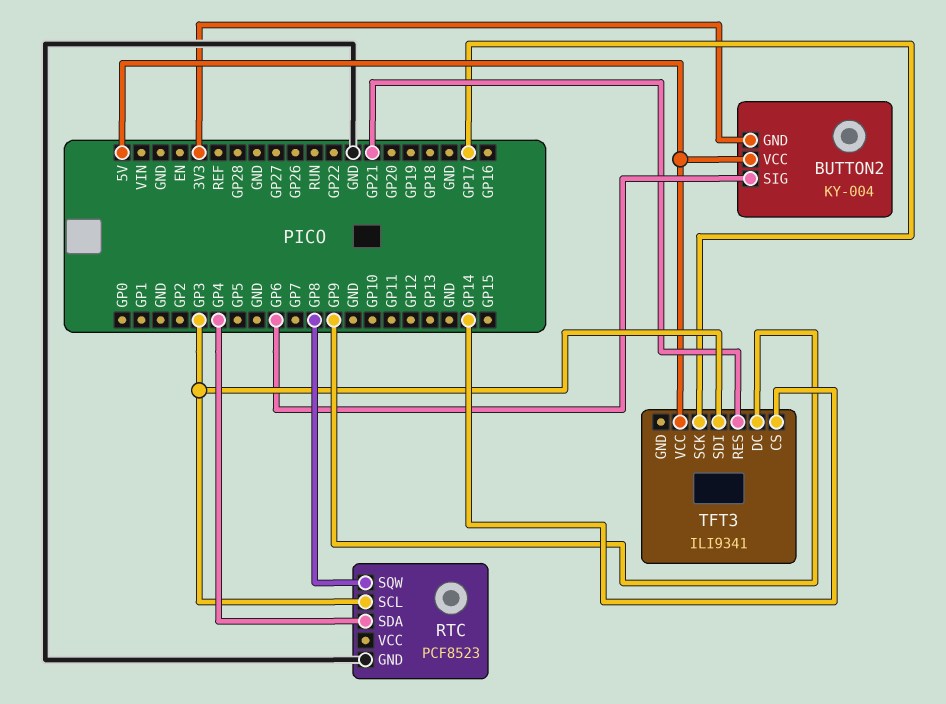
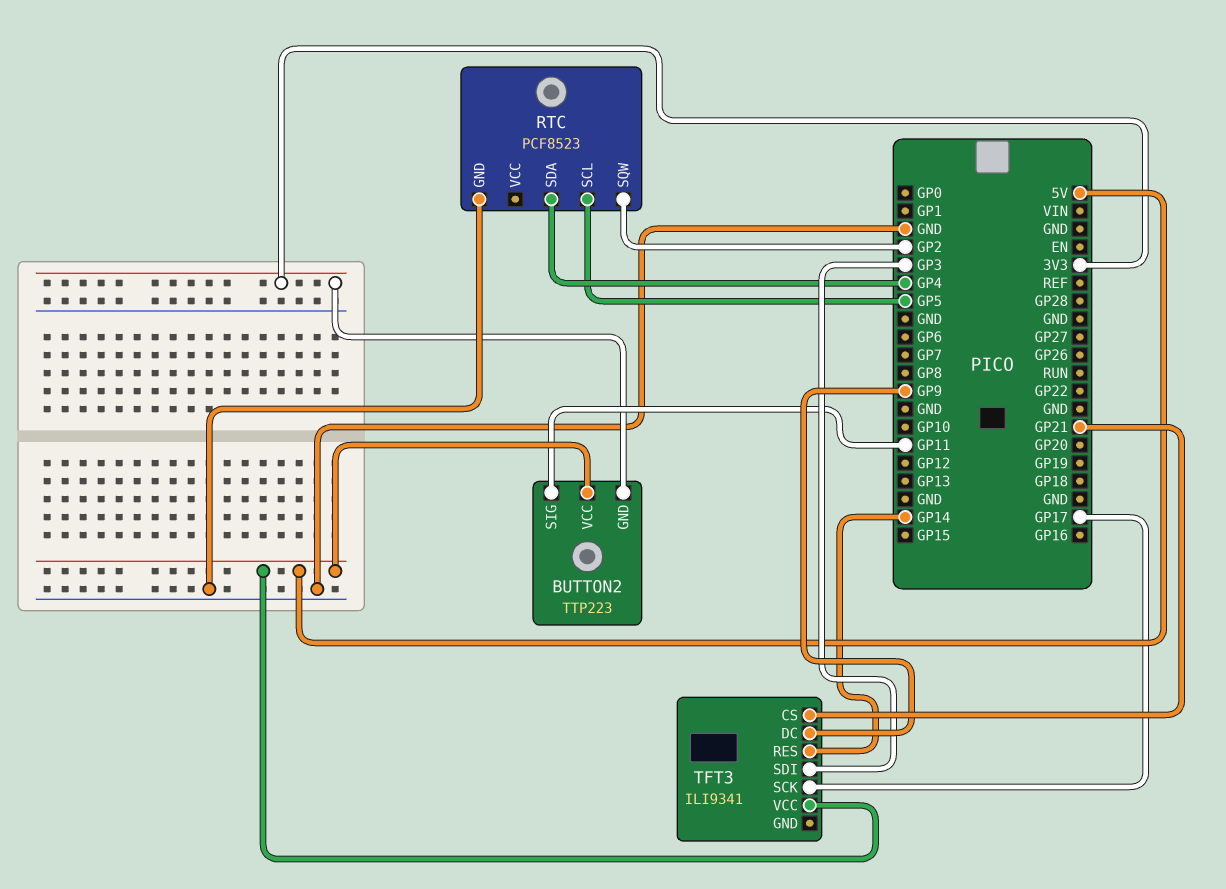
BUTTON2: KY-004 -> TTP223
BUTTON2 pin SIG: GP6 -> GP11
RTC pin SCL: GP3 -> GP5
RTC pin SQW: GP8 -> GP2
TFT3 pin CS: GP14 -> GP21
TFT3 pin RES: GP21 -> GP14

